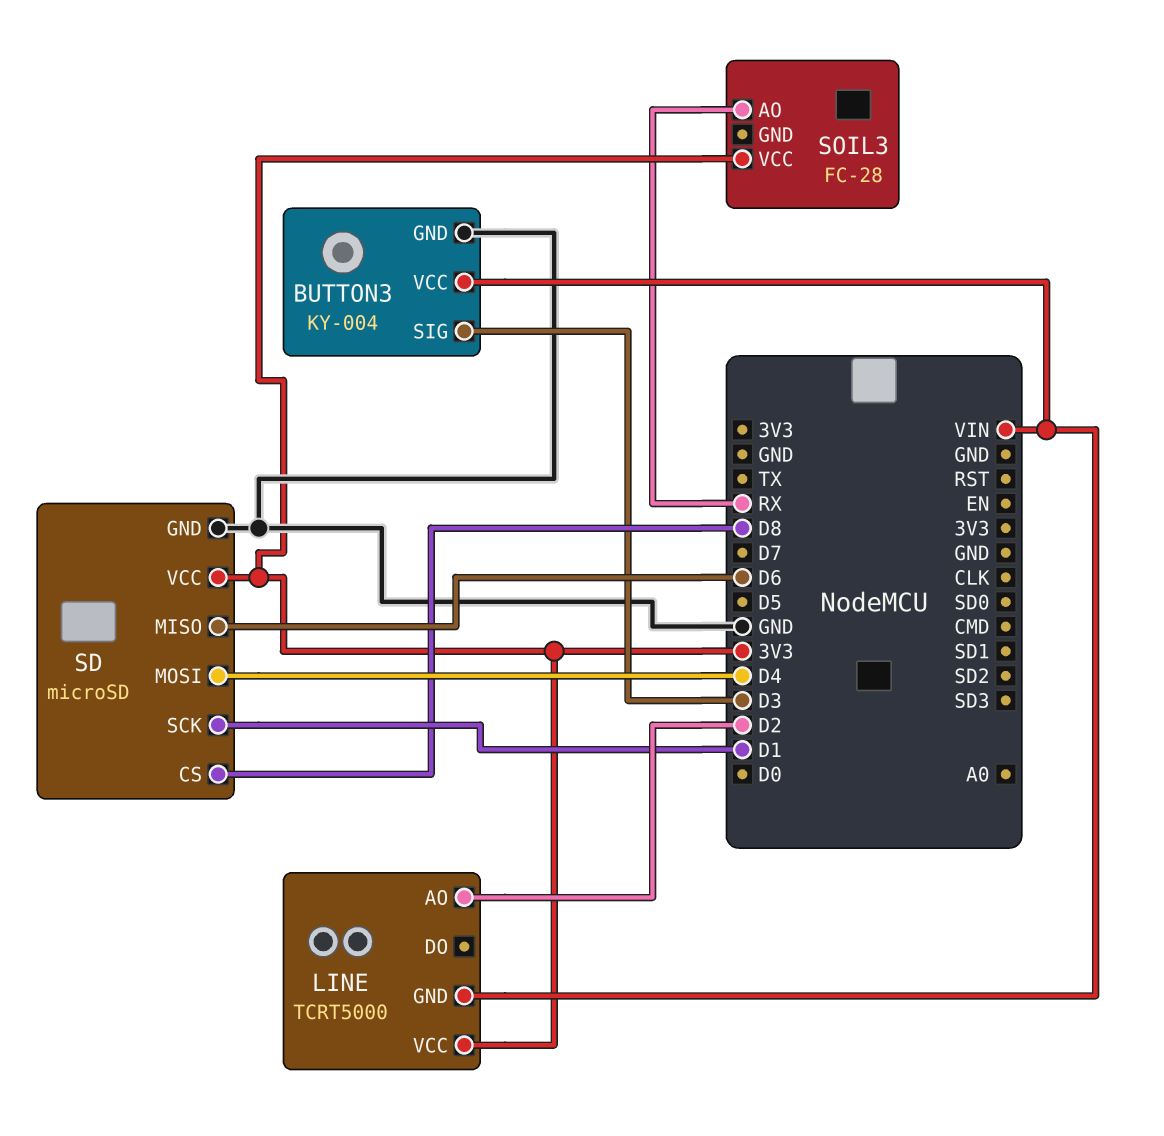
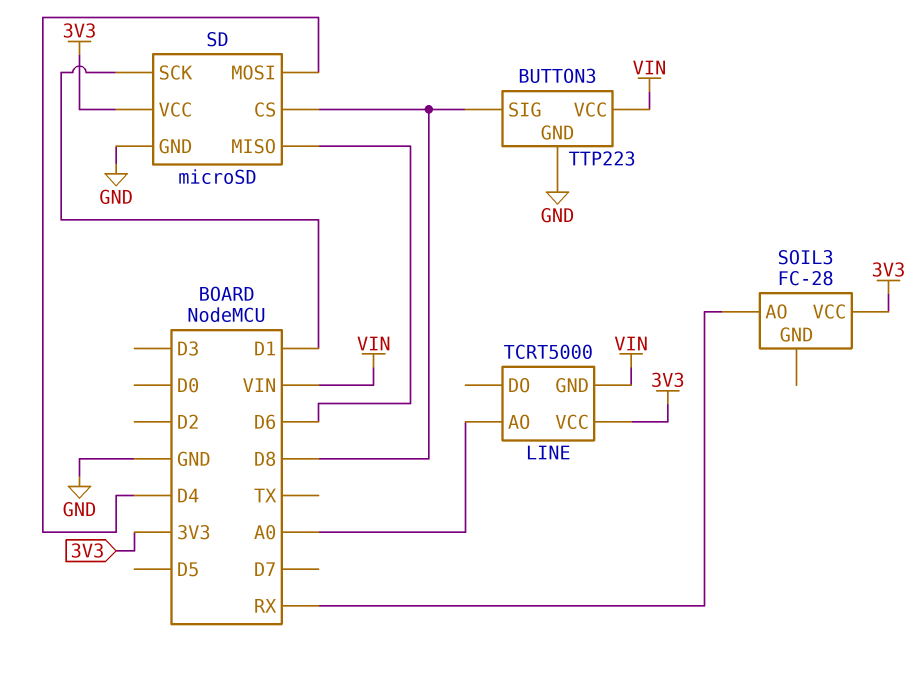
BUTTON3: KY-004 -> TTP223
BUTTON3 pin SIG: D3 -> D8
LINE pin AO: D2 -> A0

